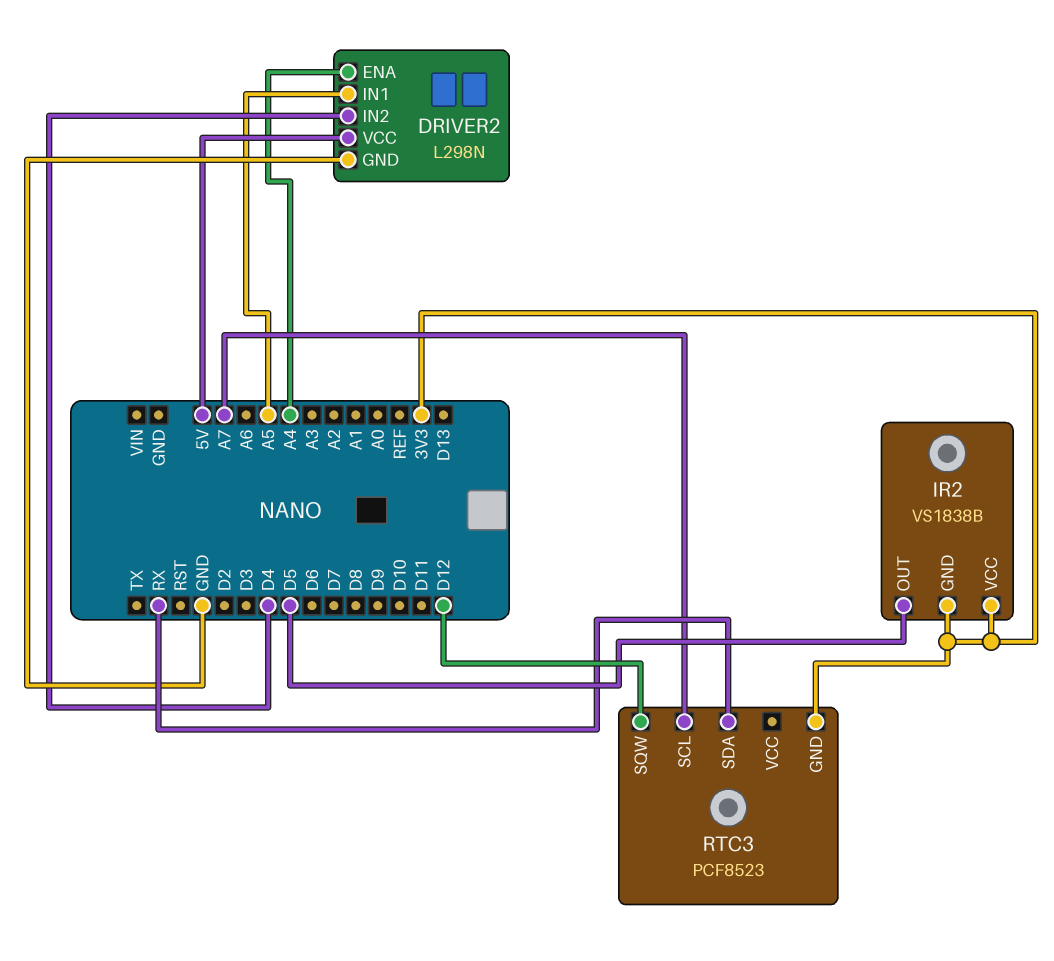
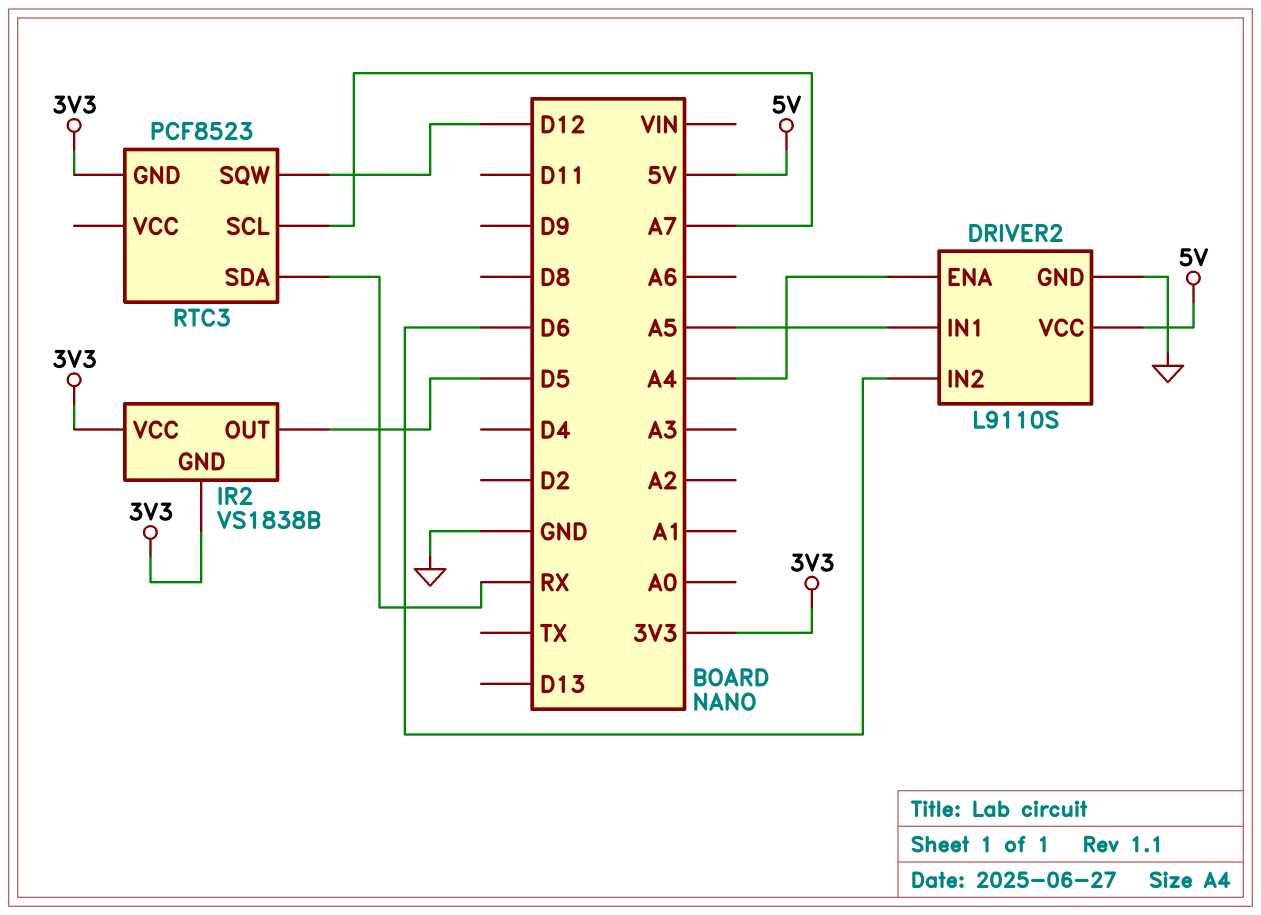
DRIVER2: L298N -> L9110S
DRIVER2 pin IN2: D4 -> D6

